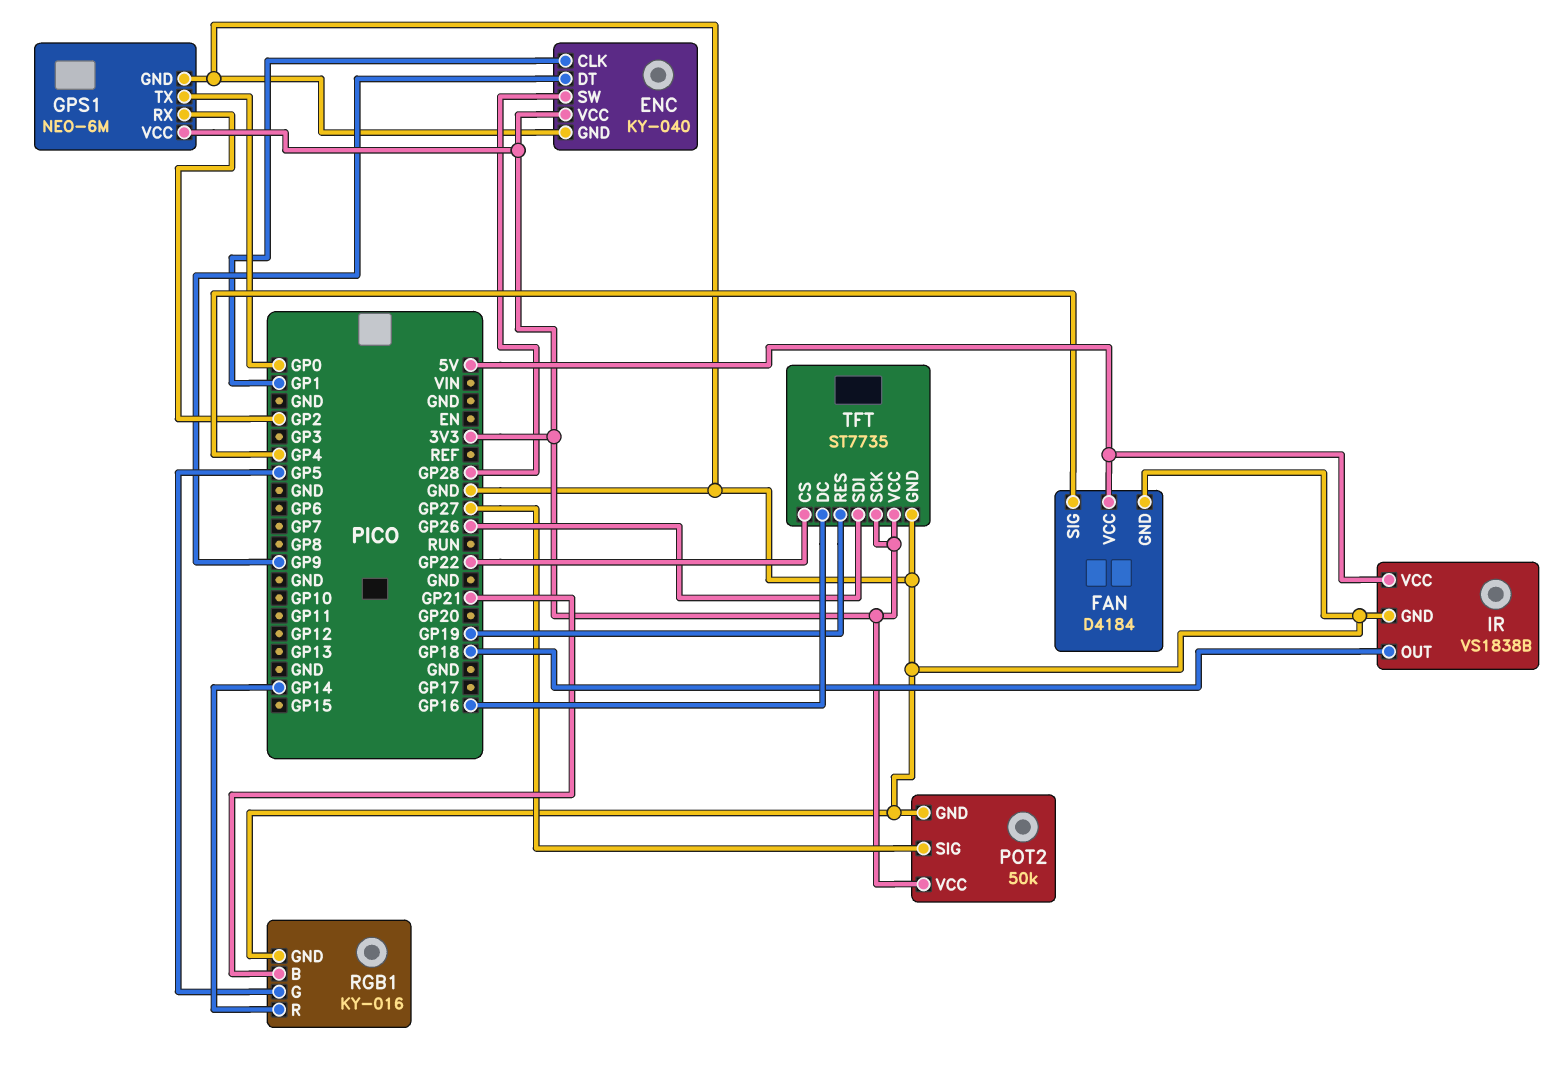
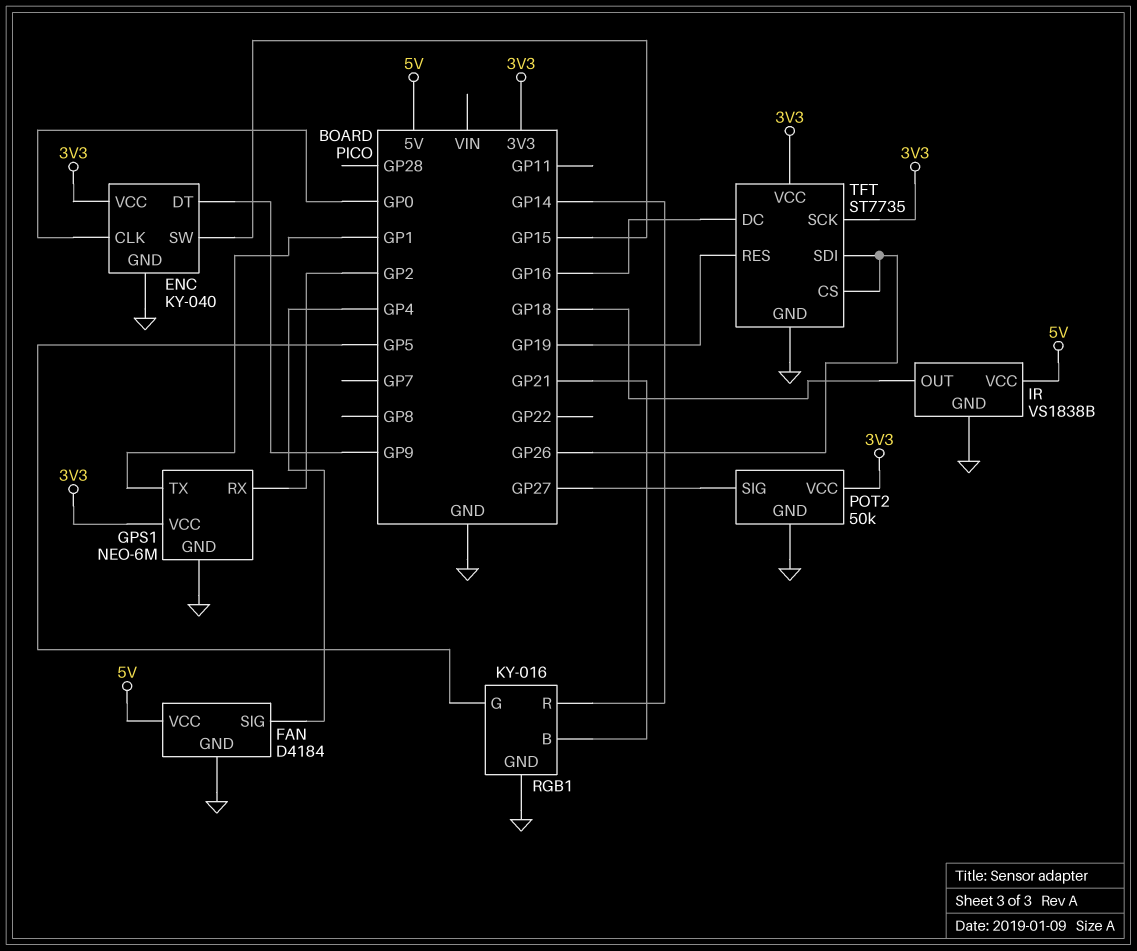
ENC pin CLK: GP1 -> GP0
ENC pin SW: GP28 -> GP15
GPS1 pin TX: GP0 -> GP1
TFT pin CS: GP22 -> GP26

